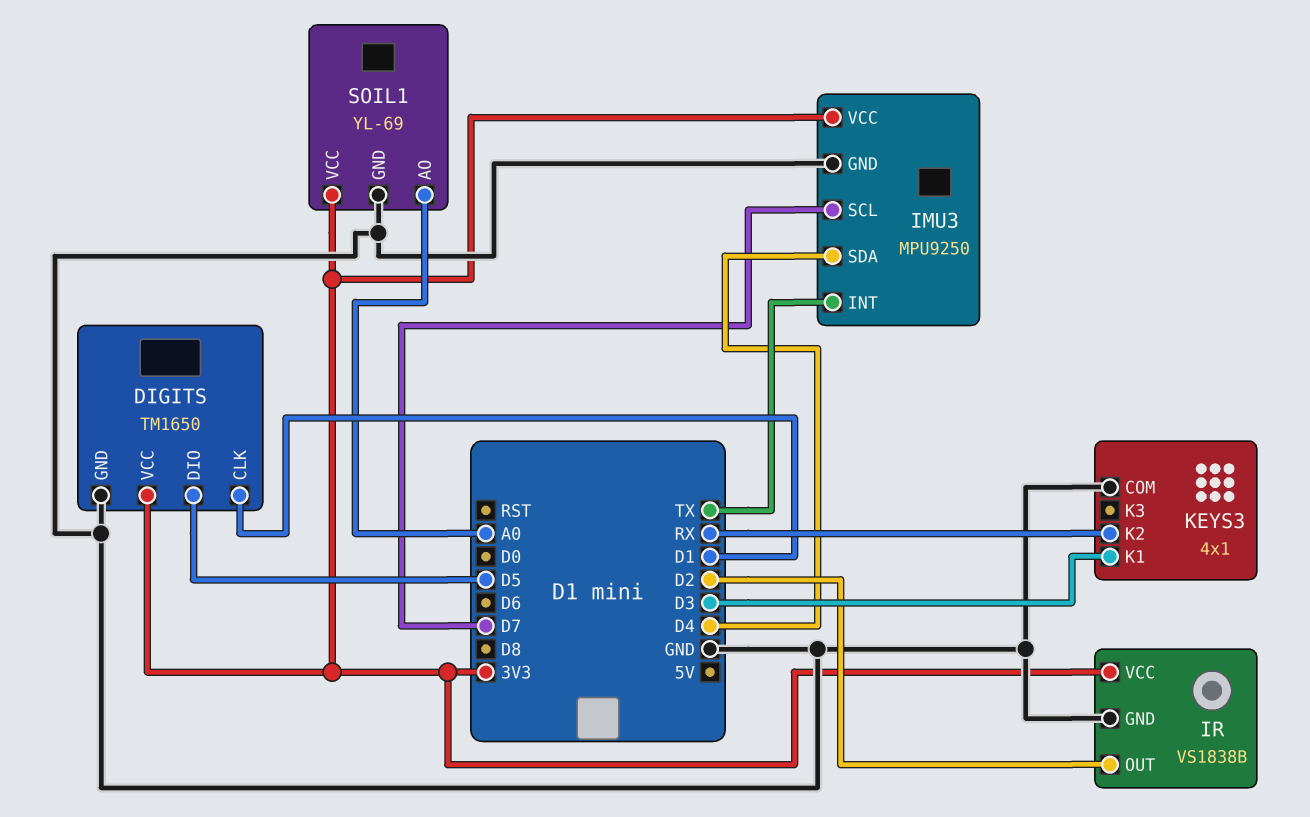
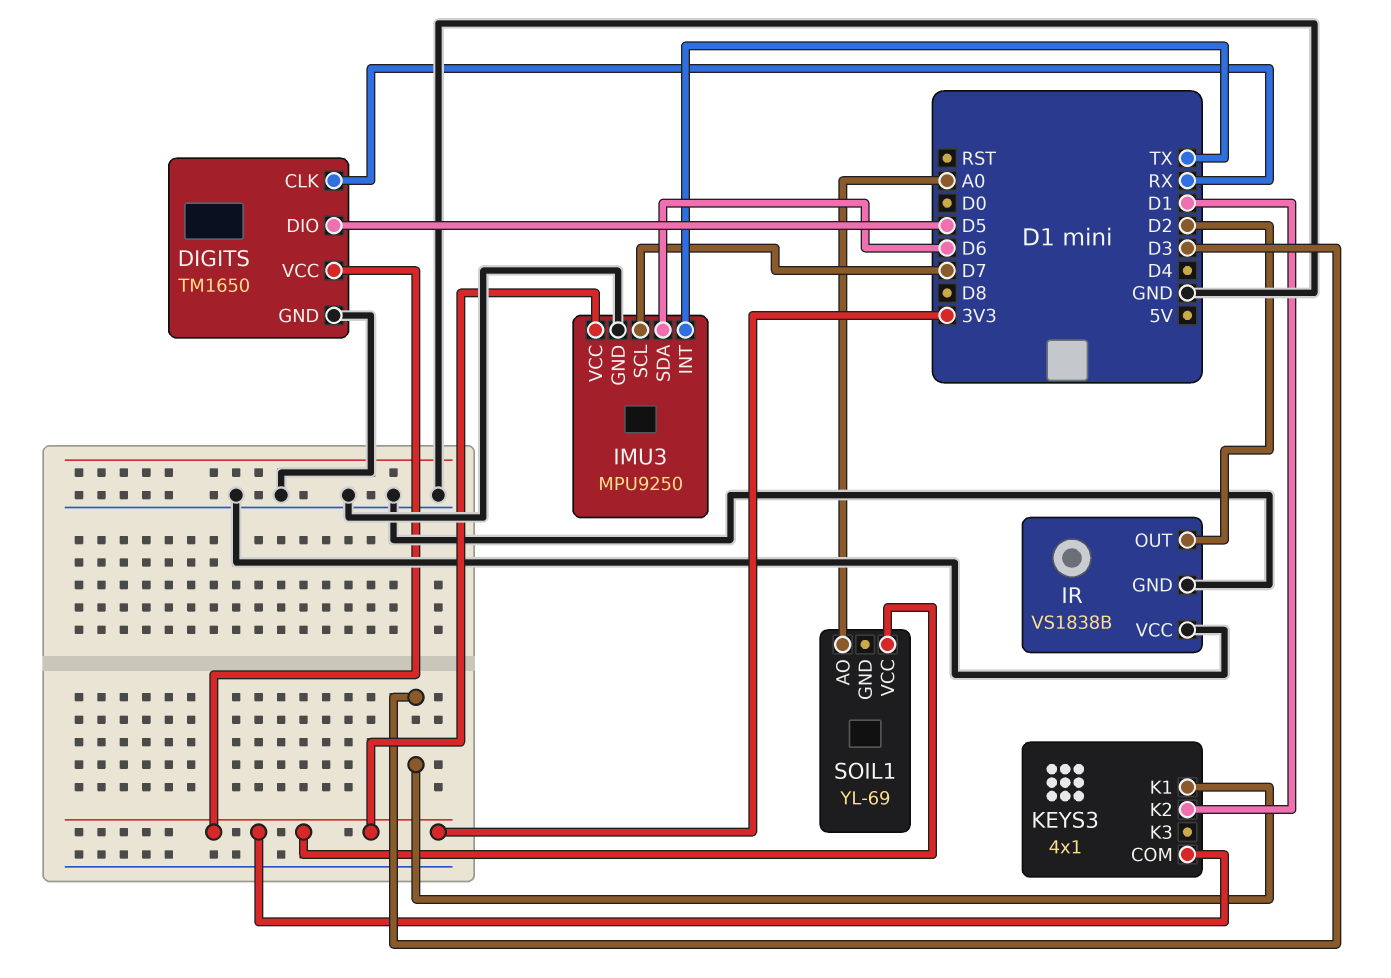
DIGITS pin CLK: D1 -> RX
IMU3 pin SDA: D4 -> D6
IR pin VCC: 3V3 -> GND
KEYS3 pin COM: GND -> 3V3
KEYS3 pin K2: RX -> D1
SOIL1 pin GND: GND -> none

